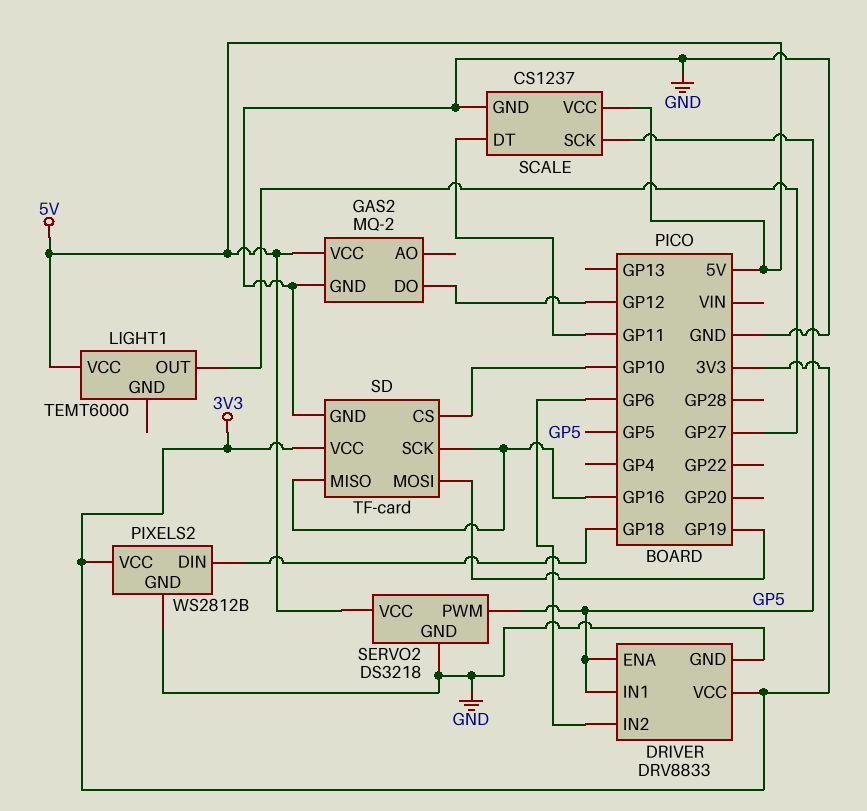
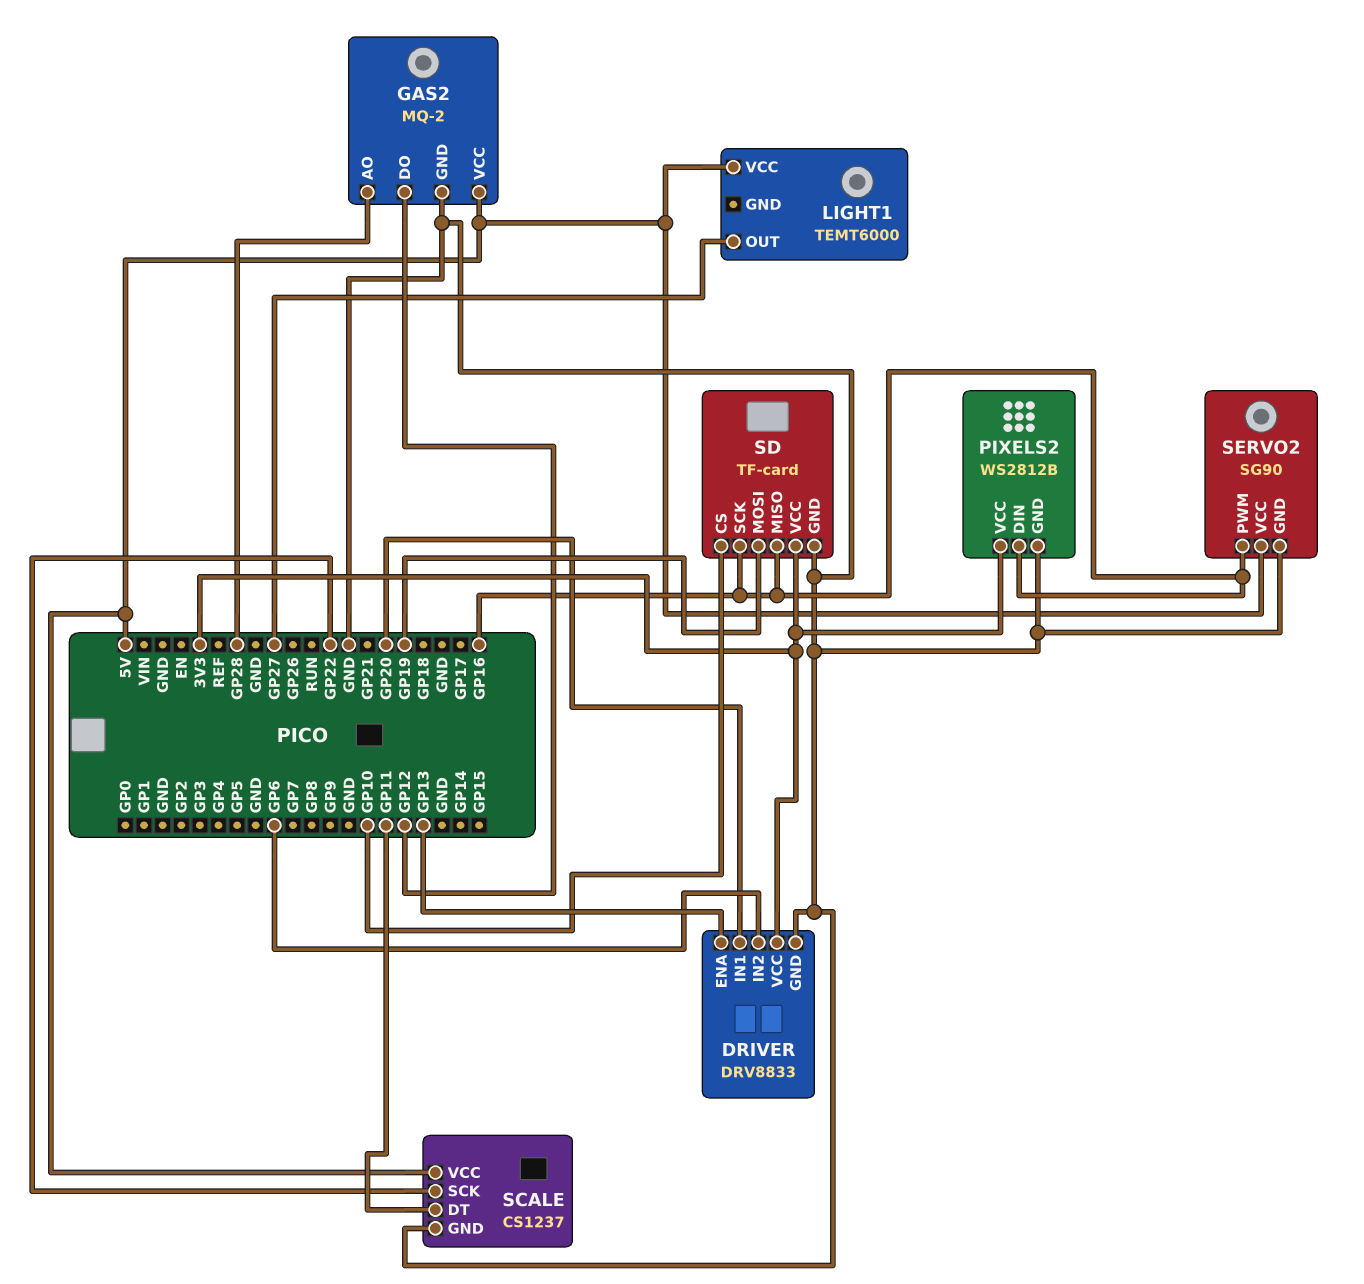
DRIVER pin ENA: GP5 -> GP13
DRIVER pin IN1: GP5 -> GP20
GAS2 pin AO: none -> GP28
PIXELS2 pin DIN: GP18 -> GP16
SCALE pin SCK: GP5 -> GP22
SERVO2: DS3218 -> SG90
SERVO2 pin PWM: GP5 -> GP16

